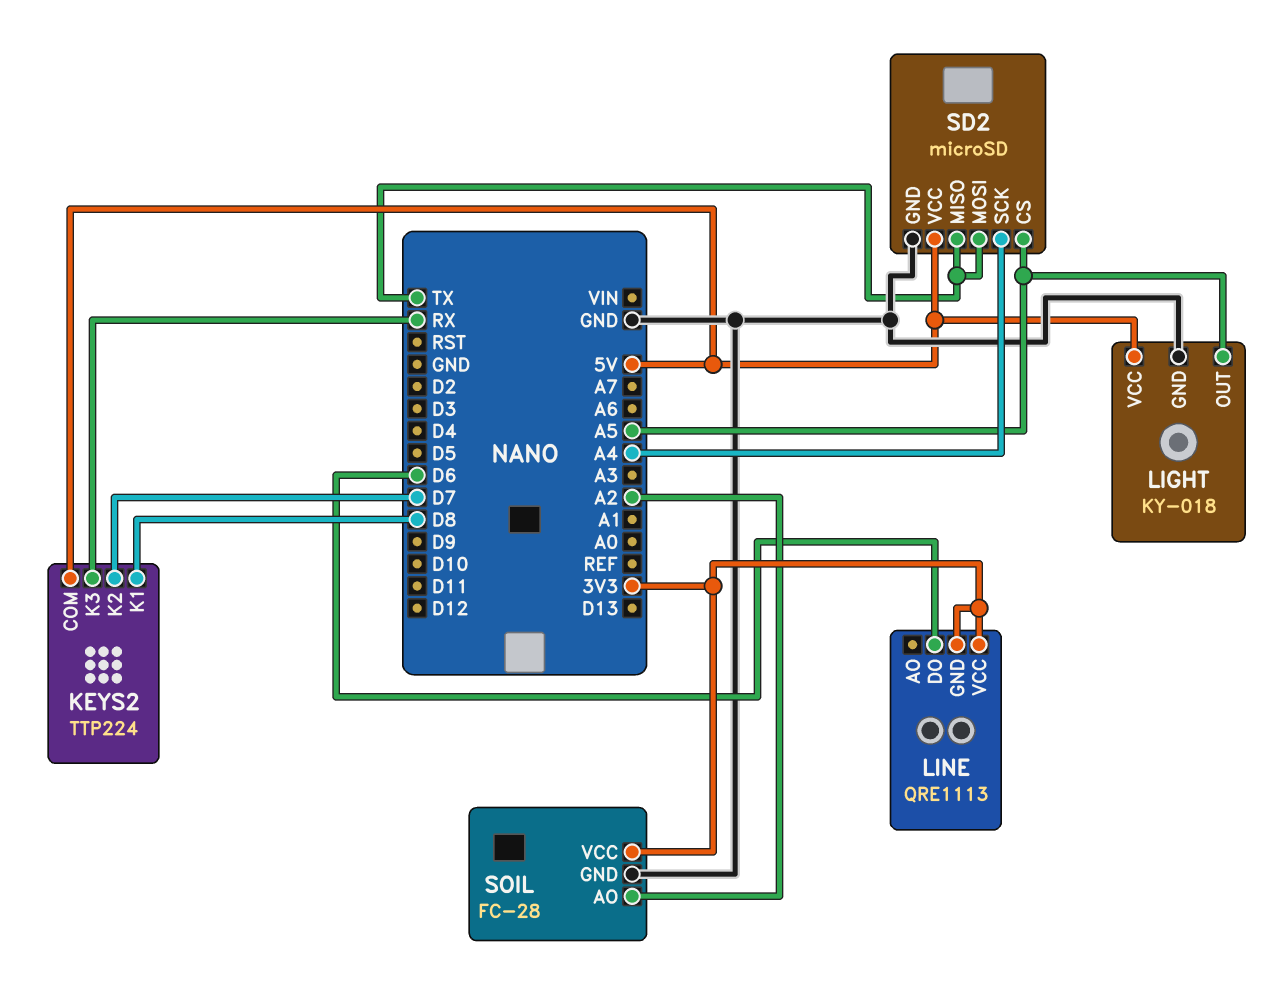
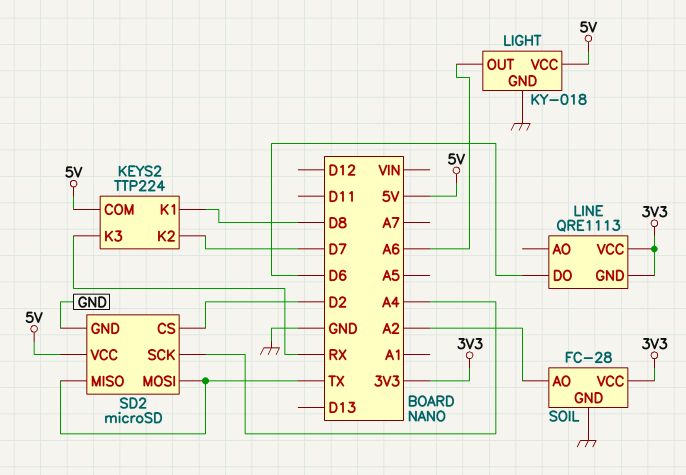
LIGHT pin OUT: A5 -> A6
SD2 pin CS: A5 -> D2

